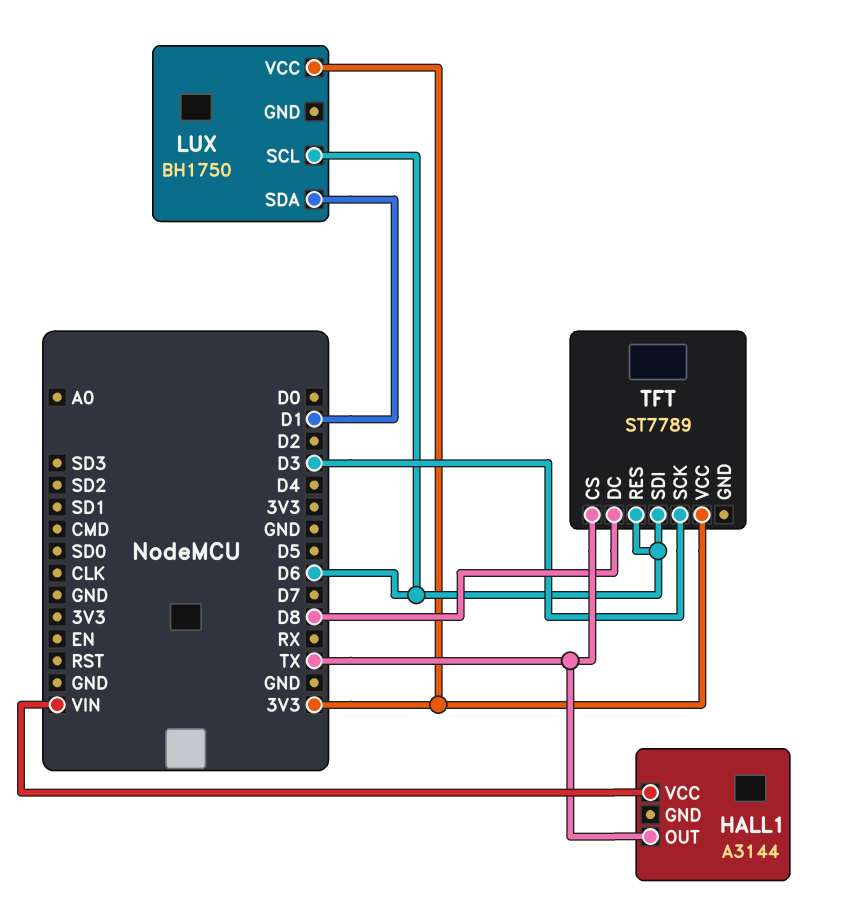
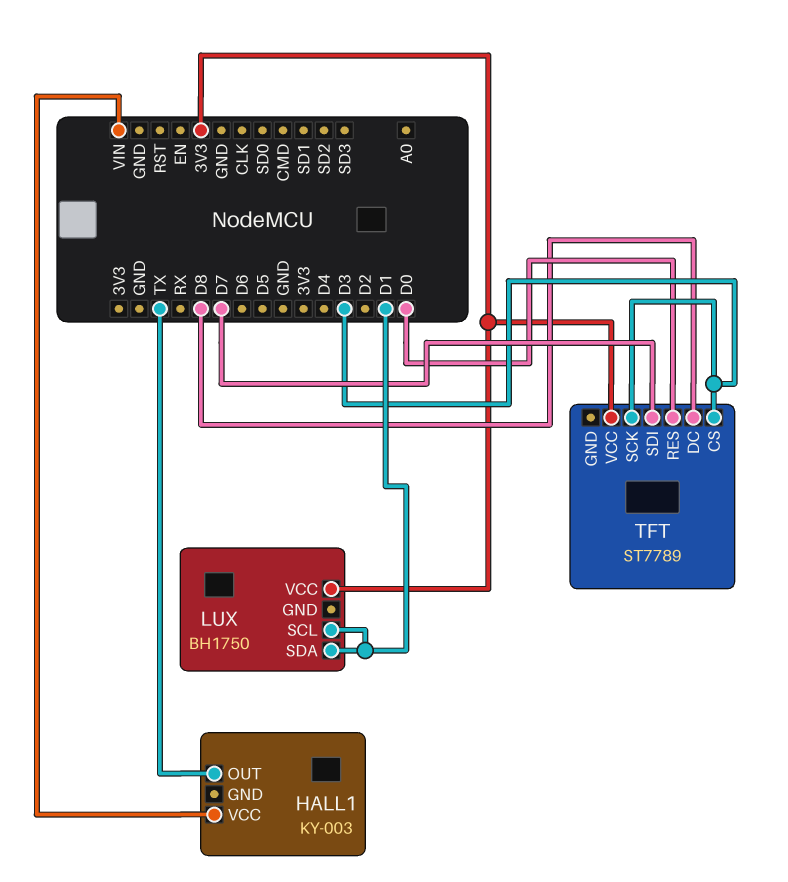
HALL1: A3144 -> KY-003
LUX pin SCL: D6 -> D1
TFT pin CS: TX -> D3
TFT pin RES: D6 -> D0
TFT pin SDI: D6 -> D7

